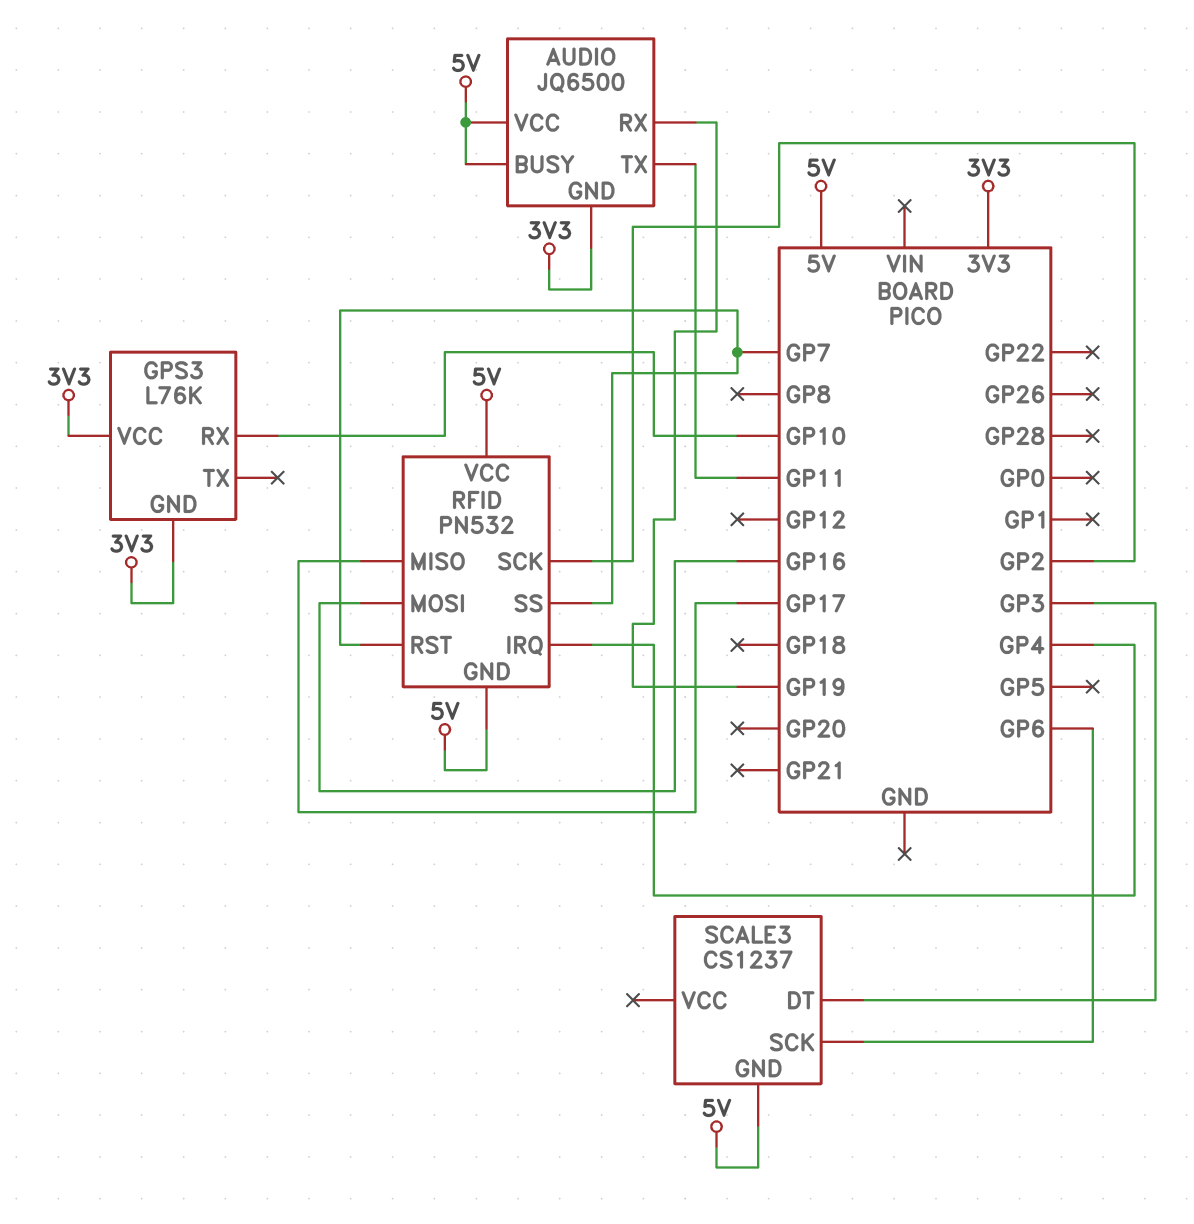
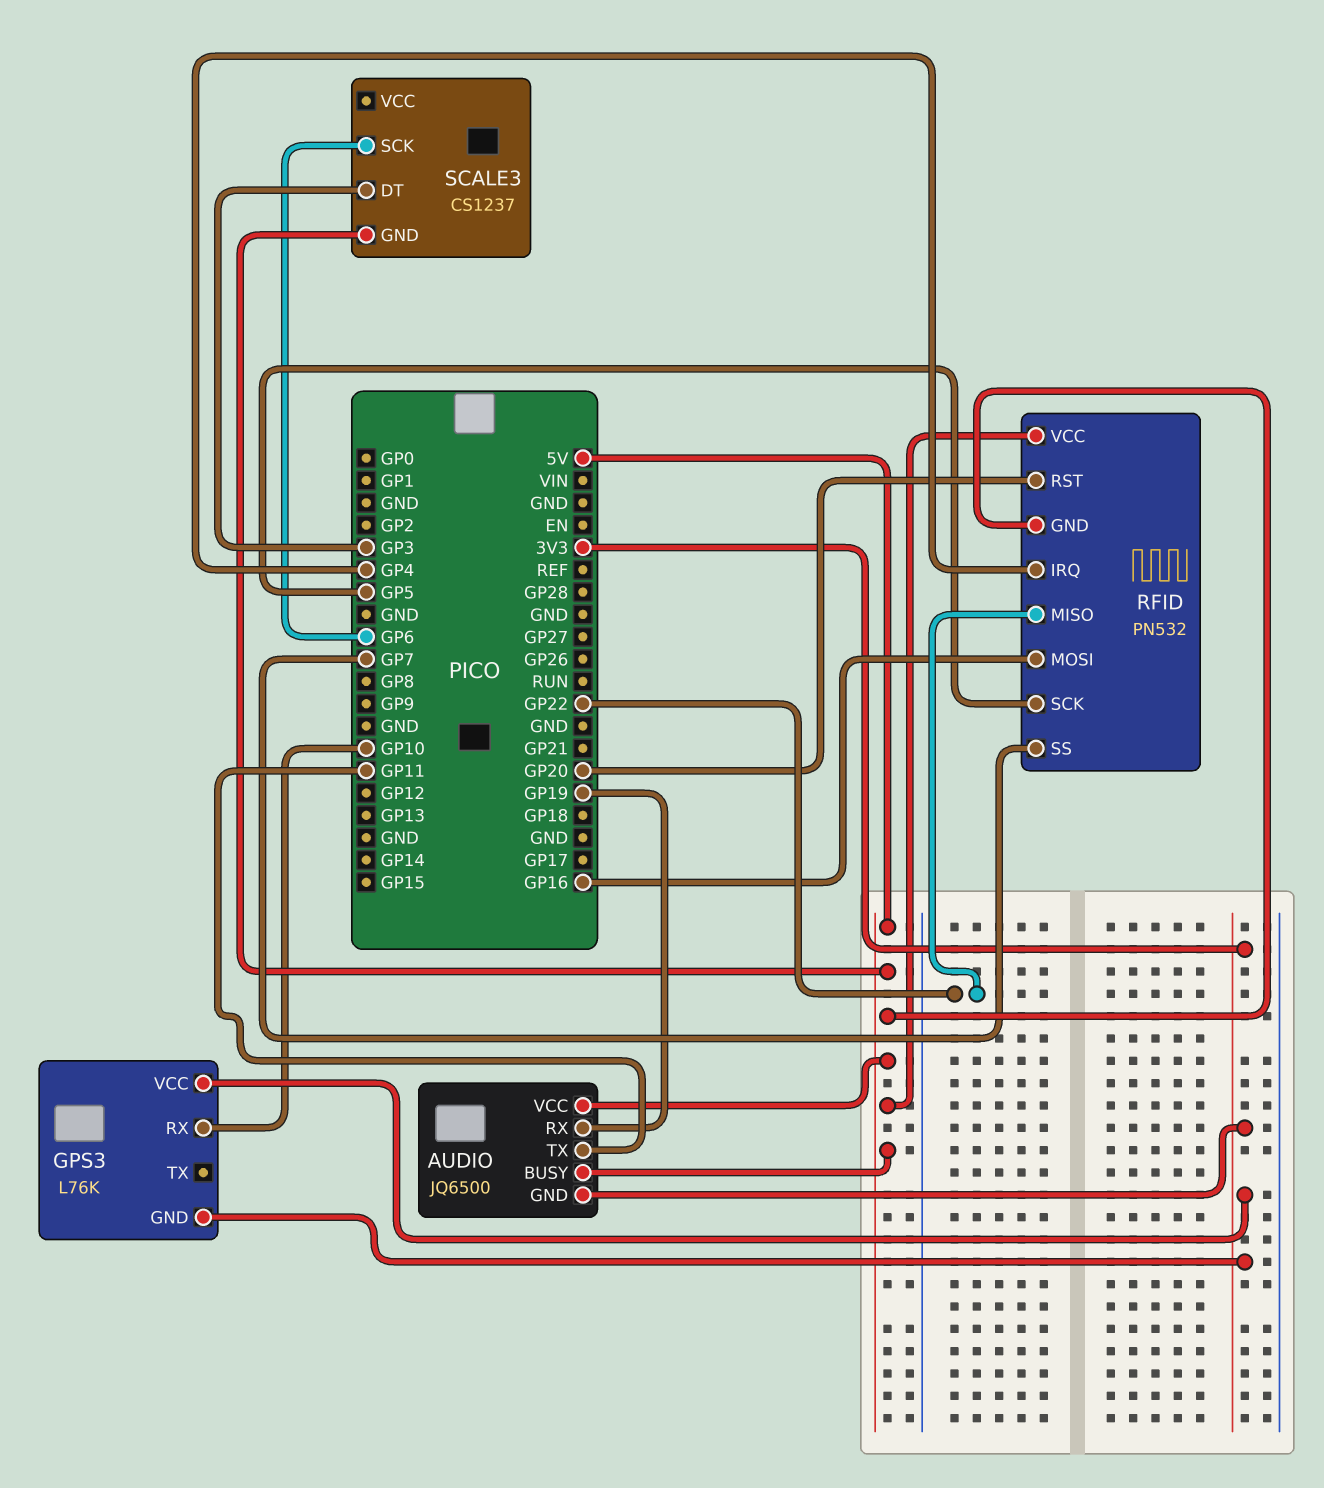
RFID pin MISO: GP17 -> GP22
RFID pin RST: GP7 -> GP20
RFID pin SCK: GP2 -> GP5

